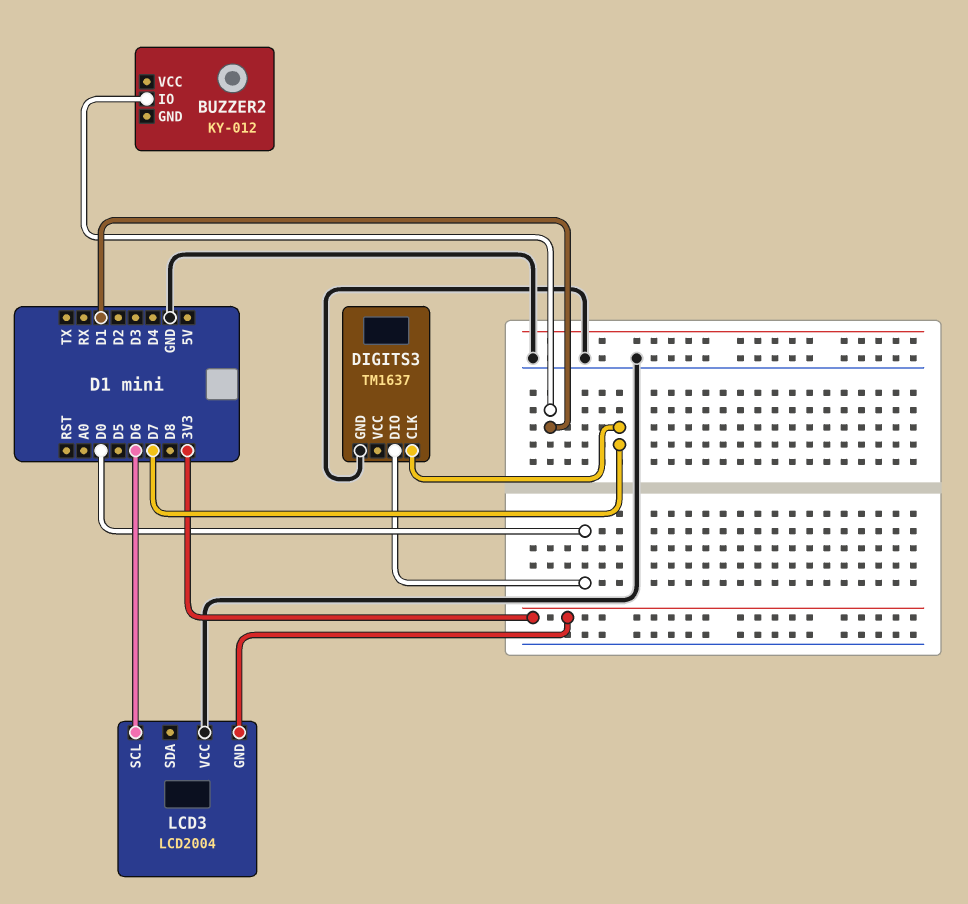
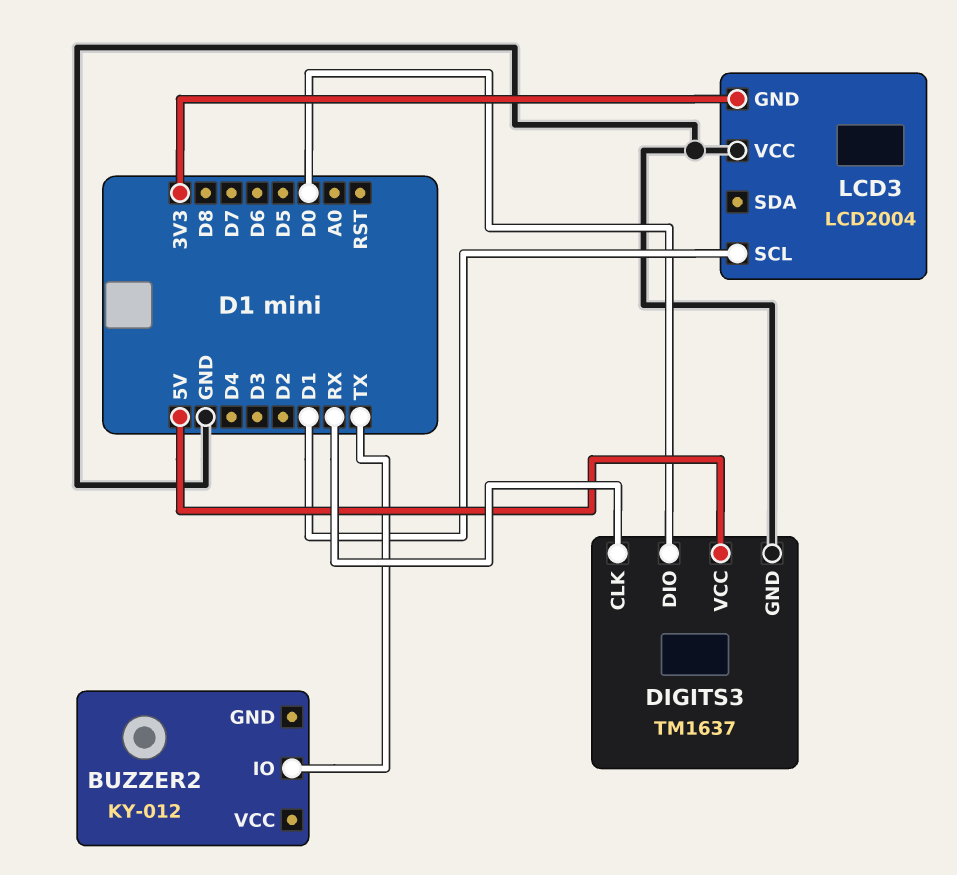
BUZZER2 pin IO: D1 -> TX
DIGITS3 pin CLK: D7 -> RX
DIGITS3 pin VCC: none -> 5V
LCD3 pin SCL: D6 -> D1

